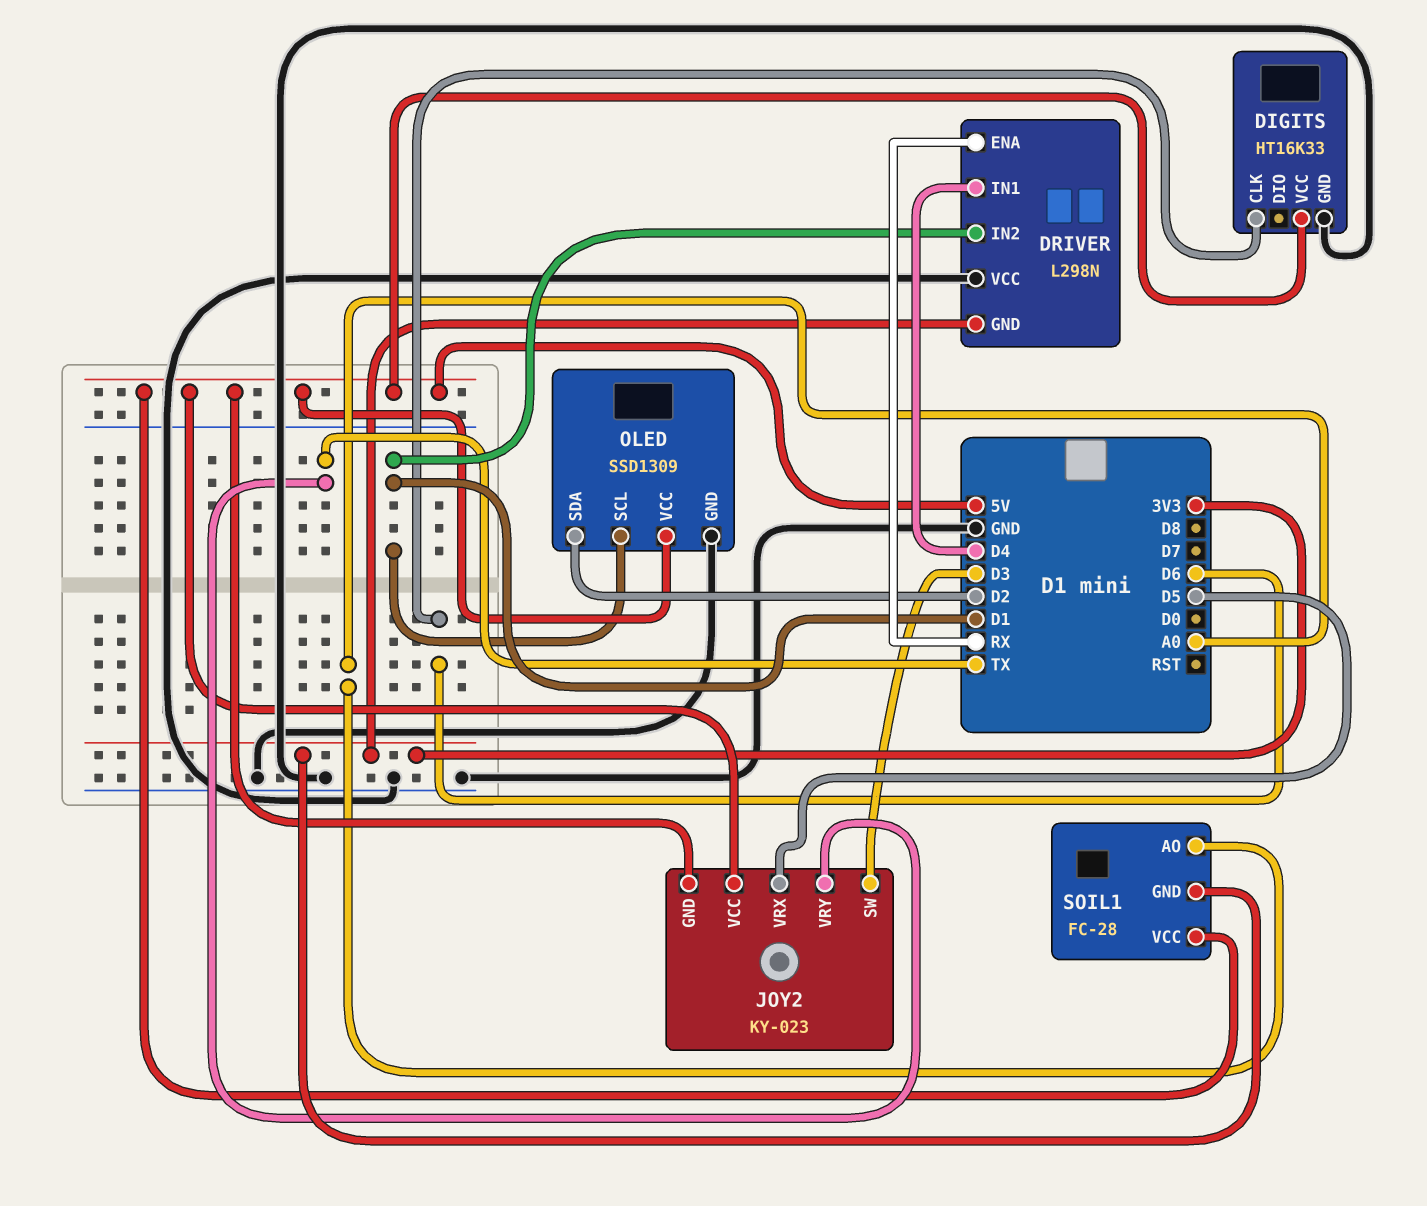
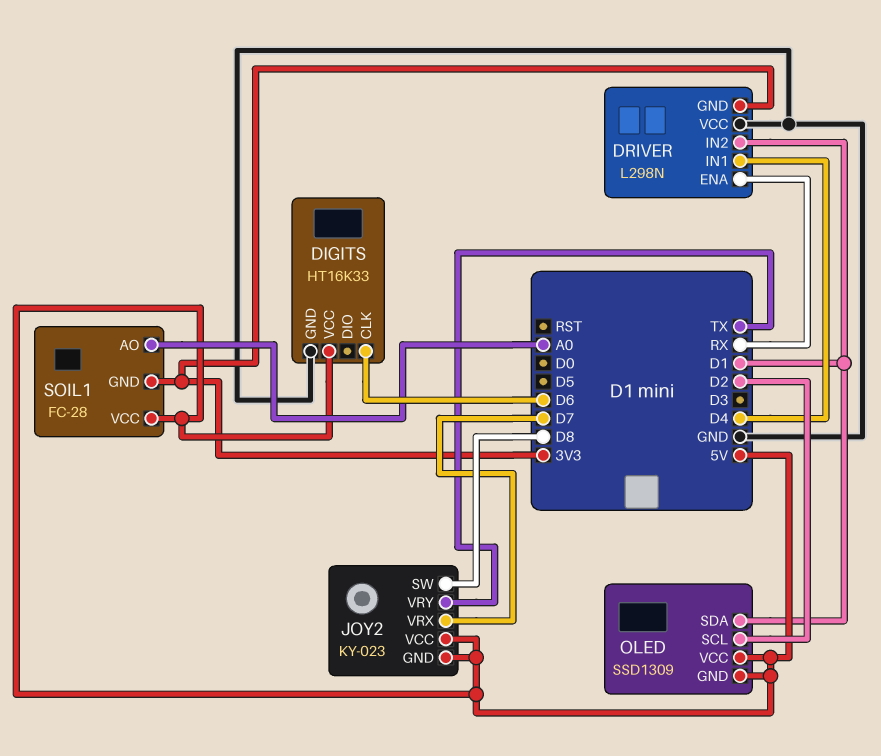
JOY2 pin SW: D3 -> D8
JOY2 pin VRX: D5 -> D7
OLED pin GND: GND -> 5V
OLED pin SCL: D1 -> D2
OLED pin SDA: D2 -> D1

